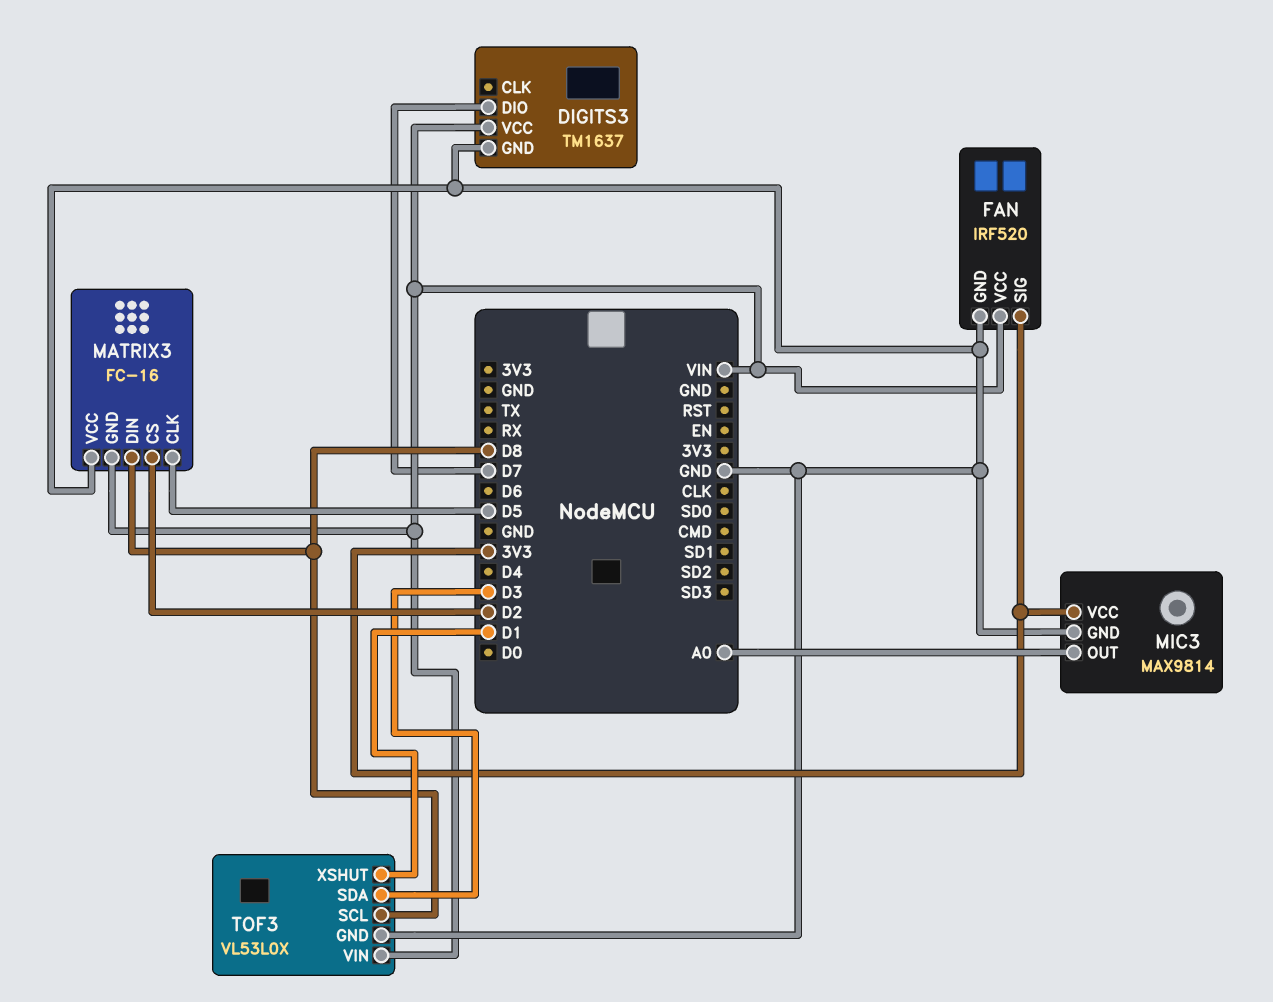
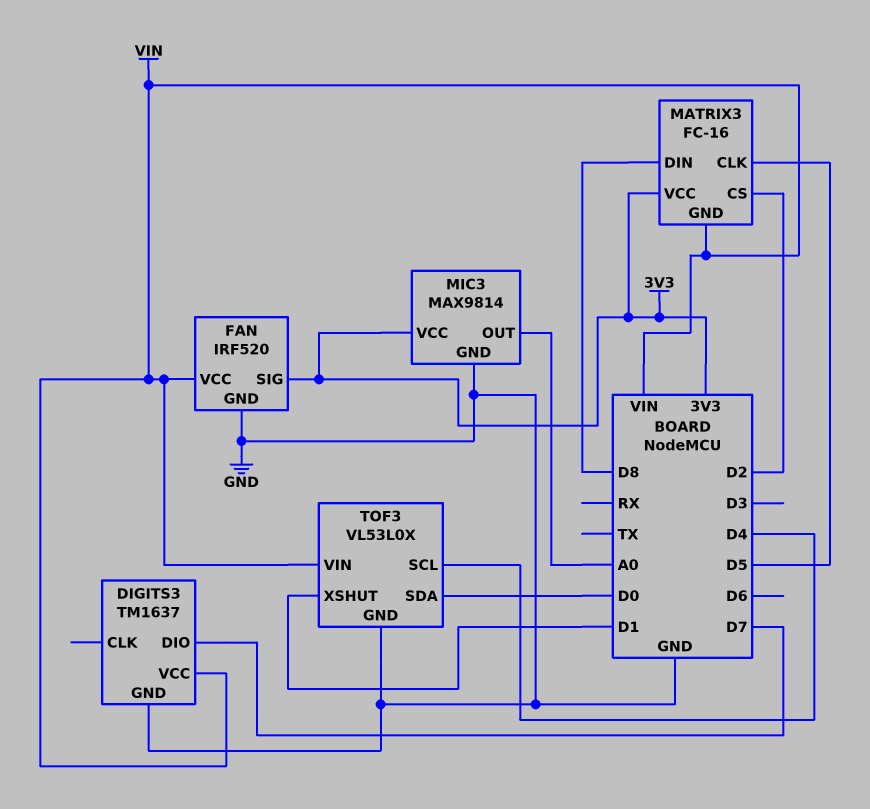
MATRIX3 pin VCC: GND -> 3V3
TOF3 pin SCL: D8 -> D4
TOF3 pin SDA: D3 -> D0

